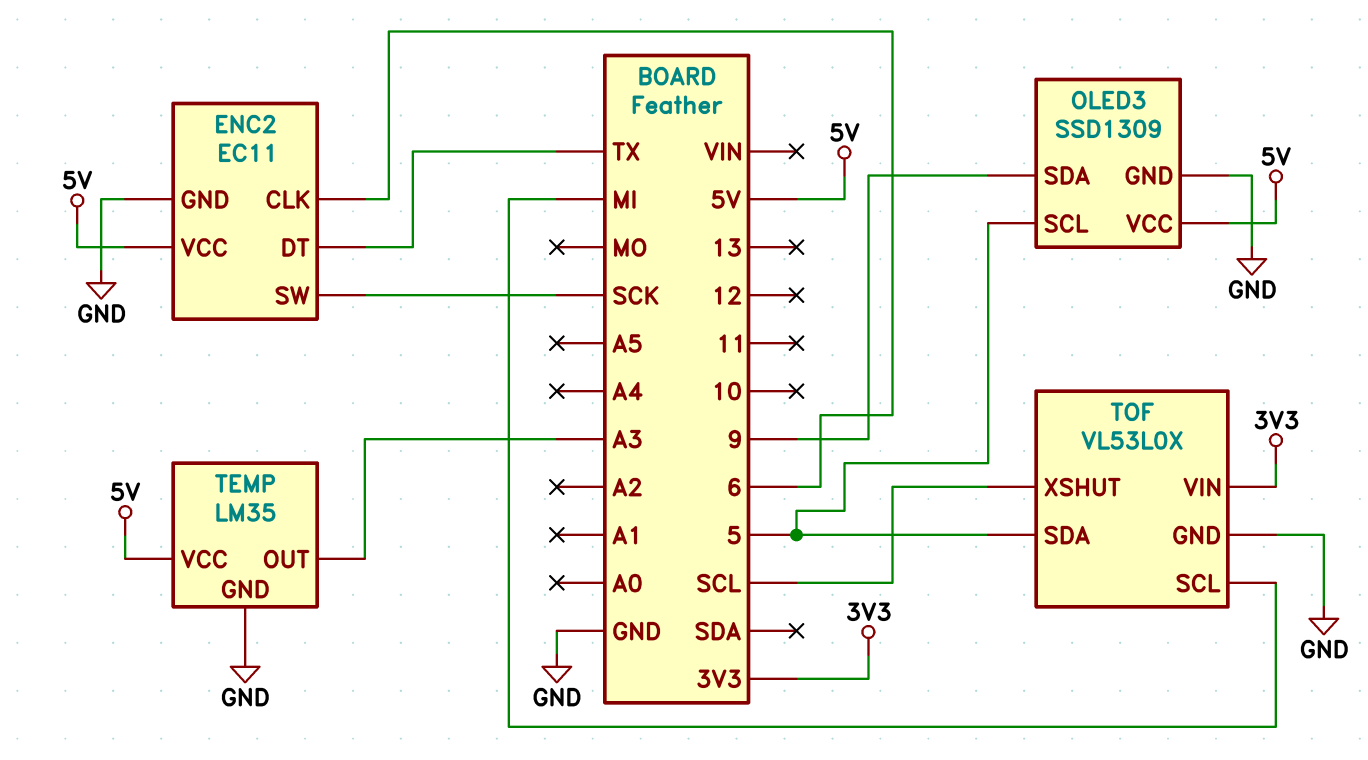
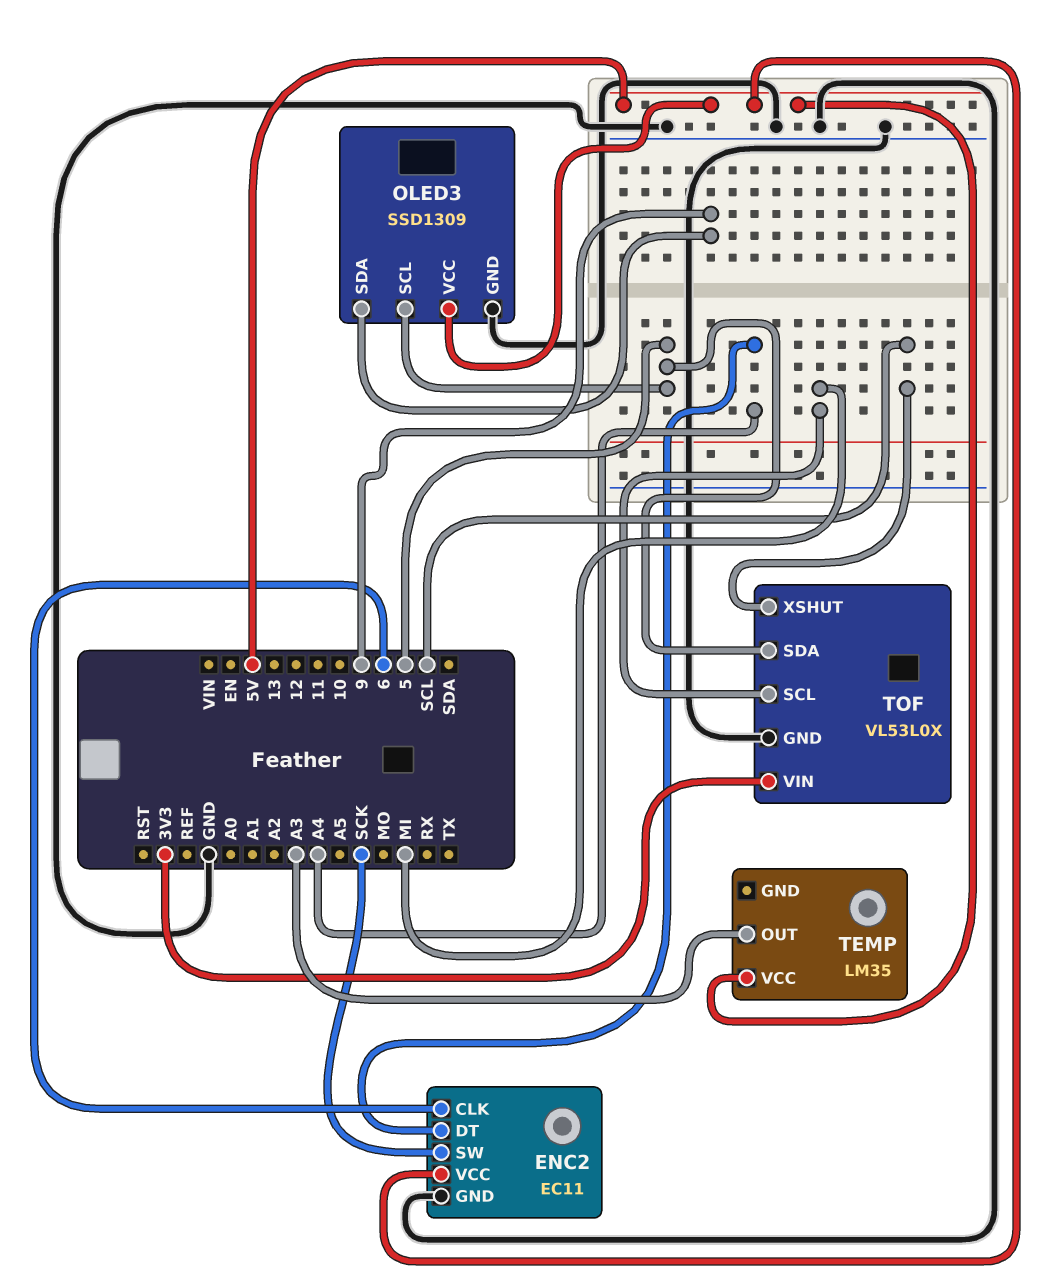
ENC2 pin DT: TX -> A4
TEMP pin GND: GND -> none

